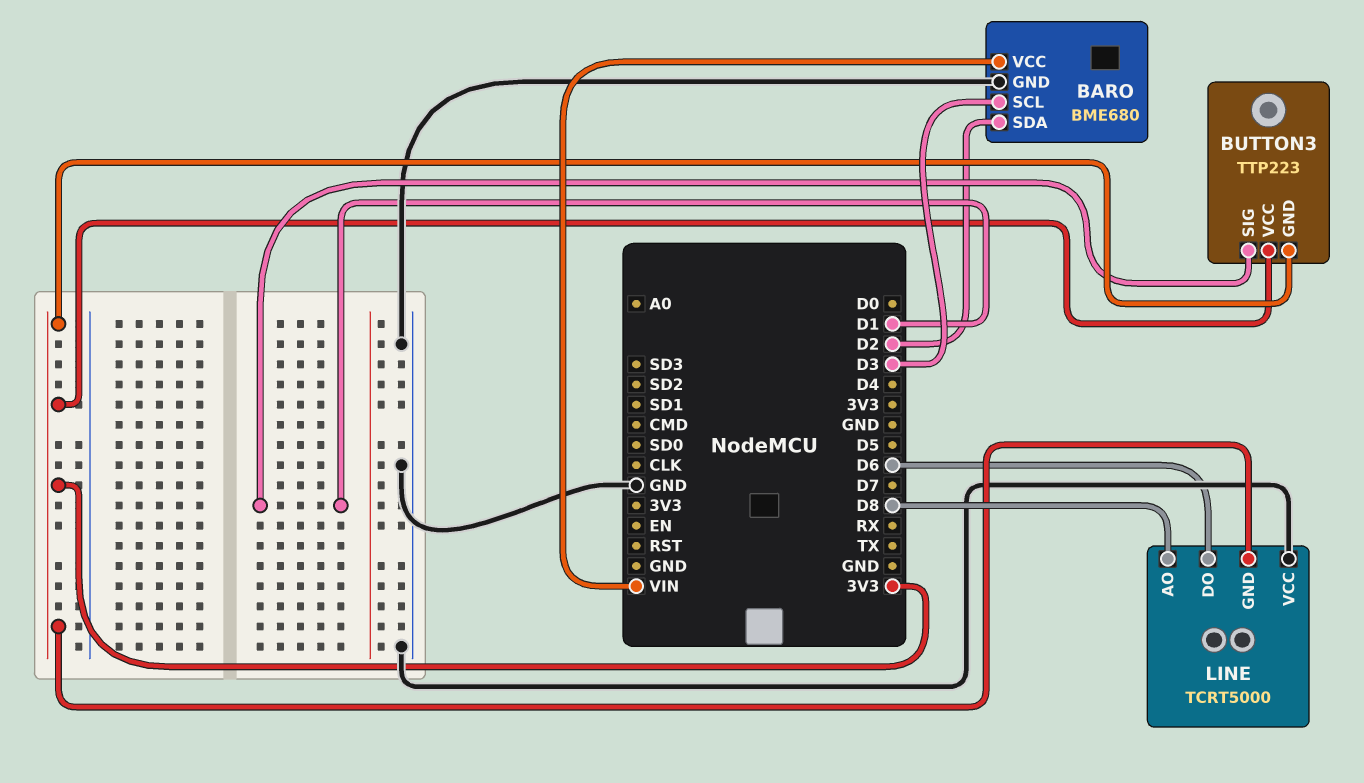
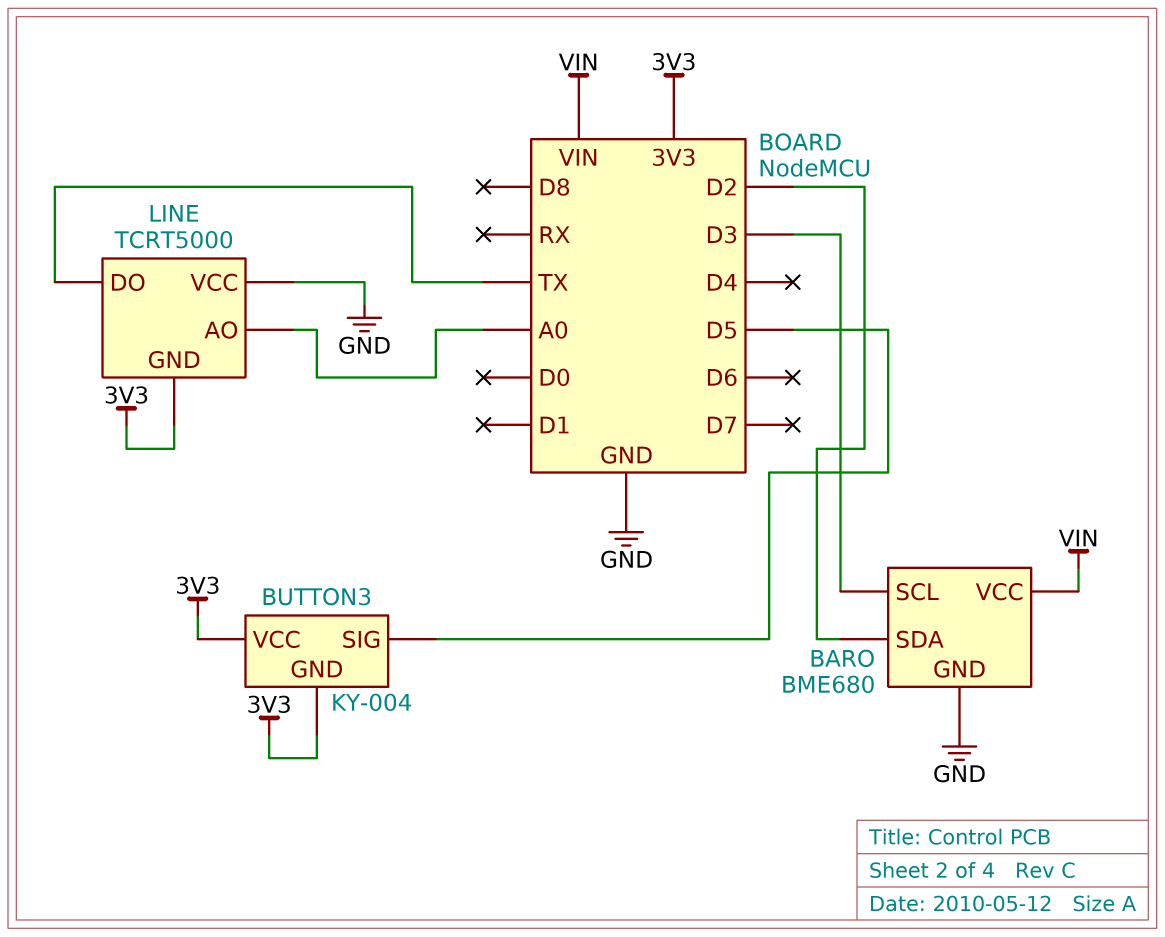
BUTTON3: TTP223 -> KY-004
BUTTON3 pin SIG: D1 -> D5
LINE pin AO: D8 -> A0
LINE pin DO: D6 -> TX

